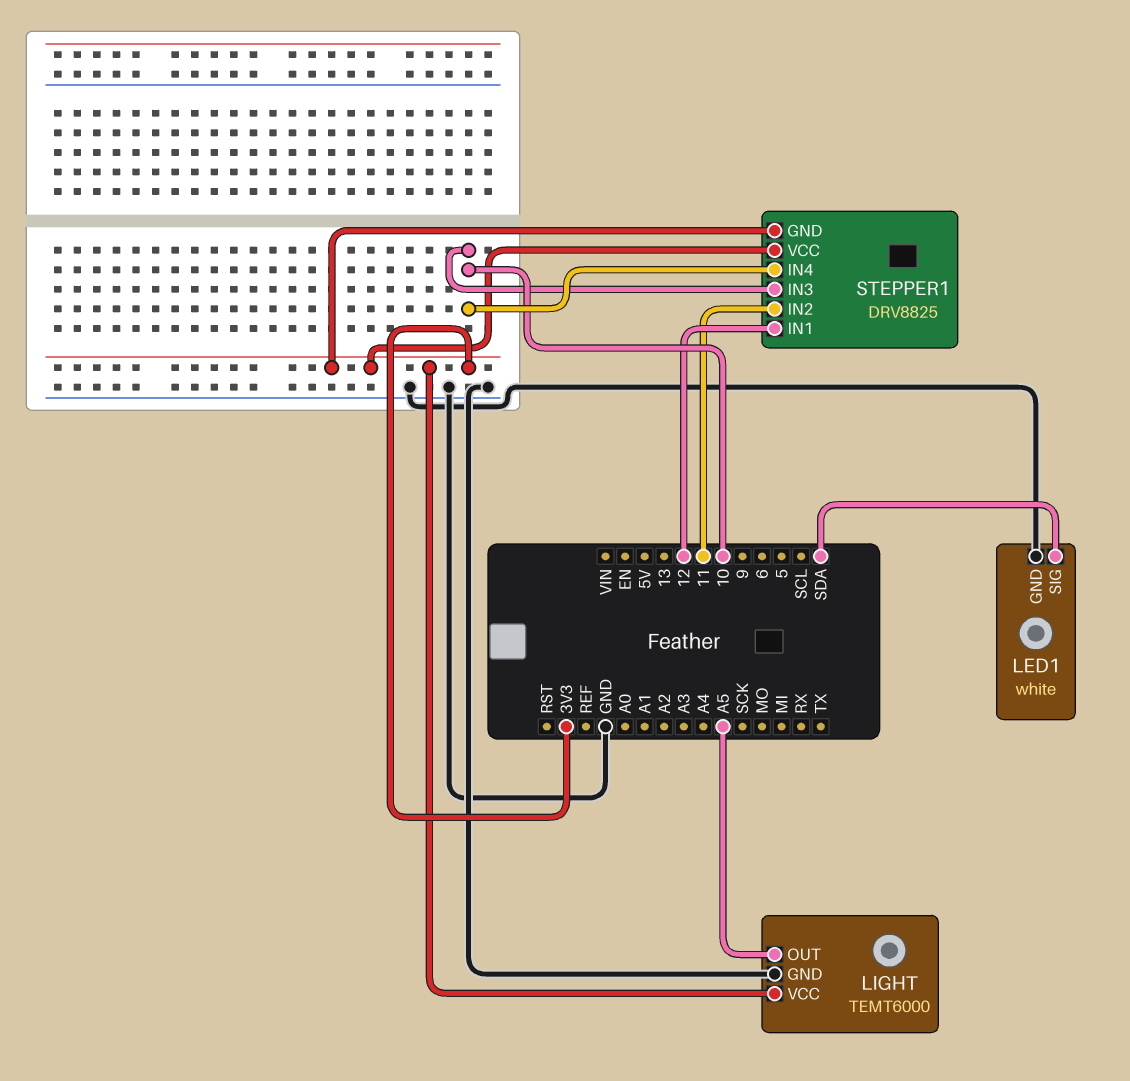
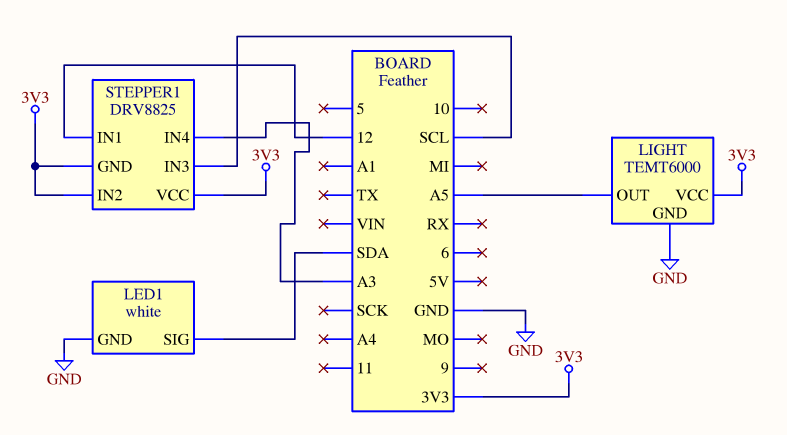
STEPPER1 pin IN2: 11 -> 3V3
STEPPER1 pin IN3: 10 -> SCL
STEPPER1 pin IN4: 10 -> A3

